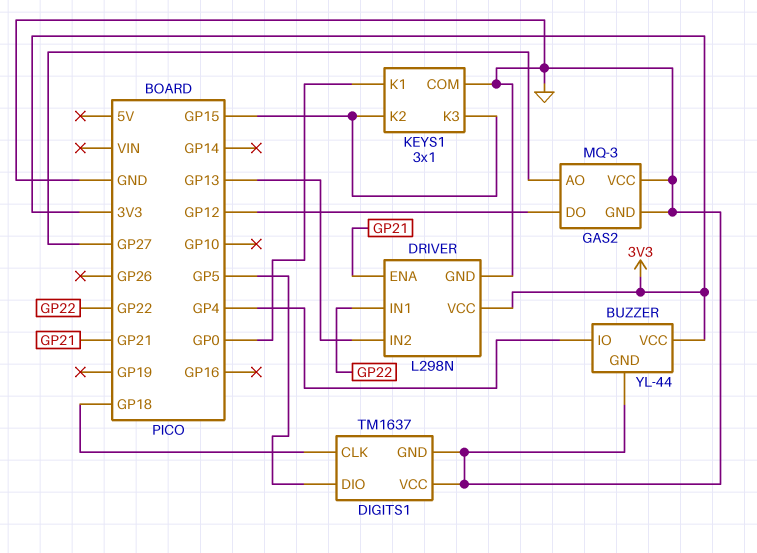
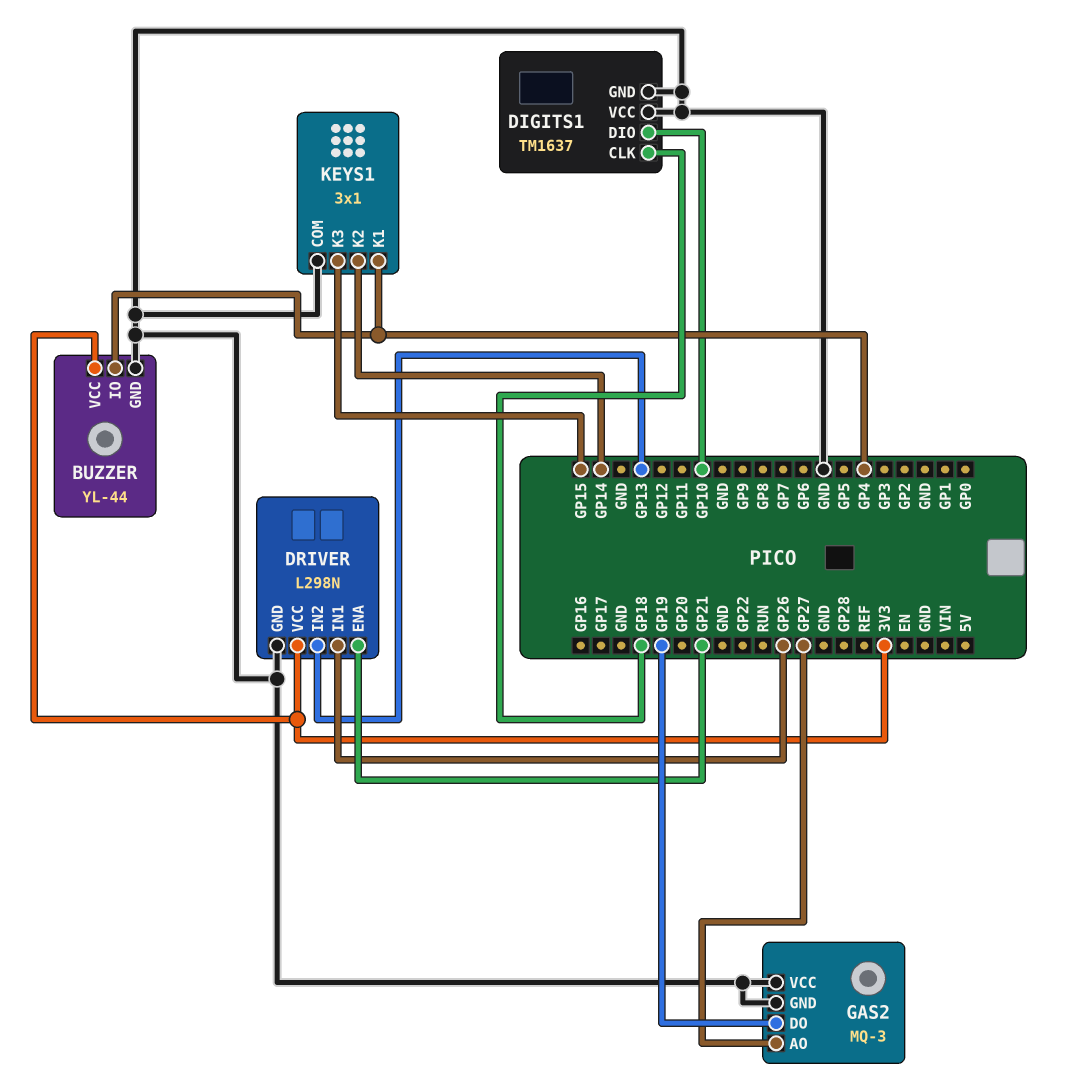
DIGITS1 pin DIO: GP5 -> GP10
DRIVER pin IN1: GP22 -> GP26
GAS2 pin DO: GP12 -> GP19
KEYS1 pin K1: GP0 -> GP4
KEYS1 pin K2: GP15 -> GP14

